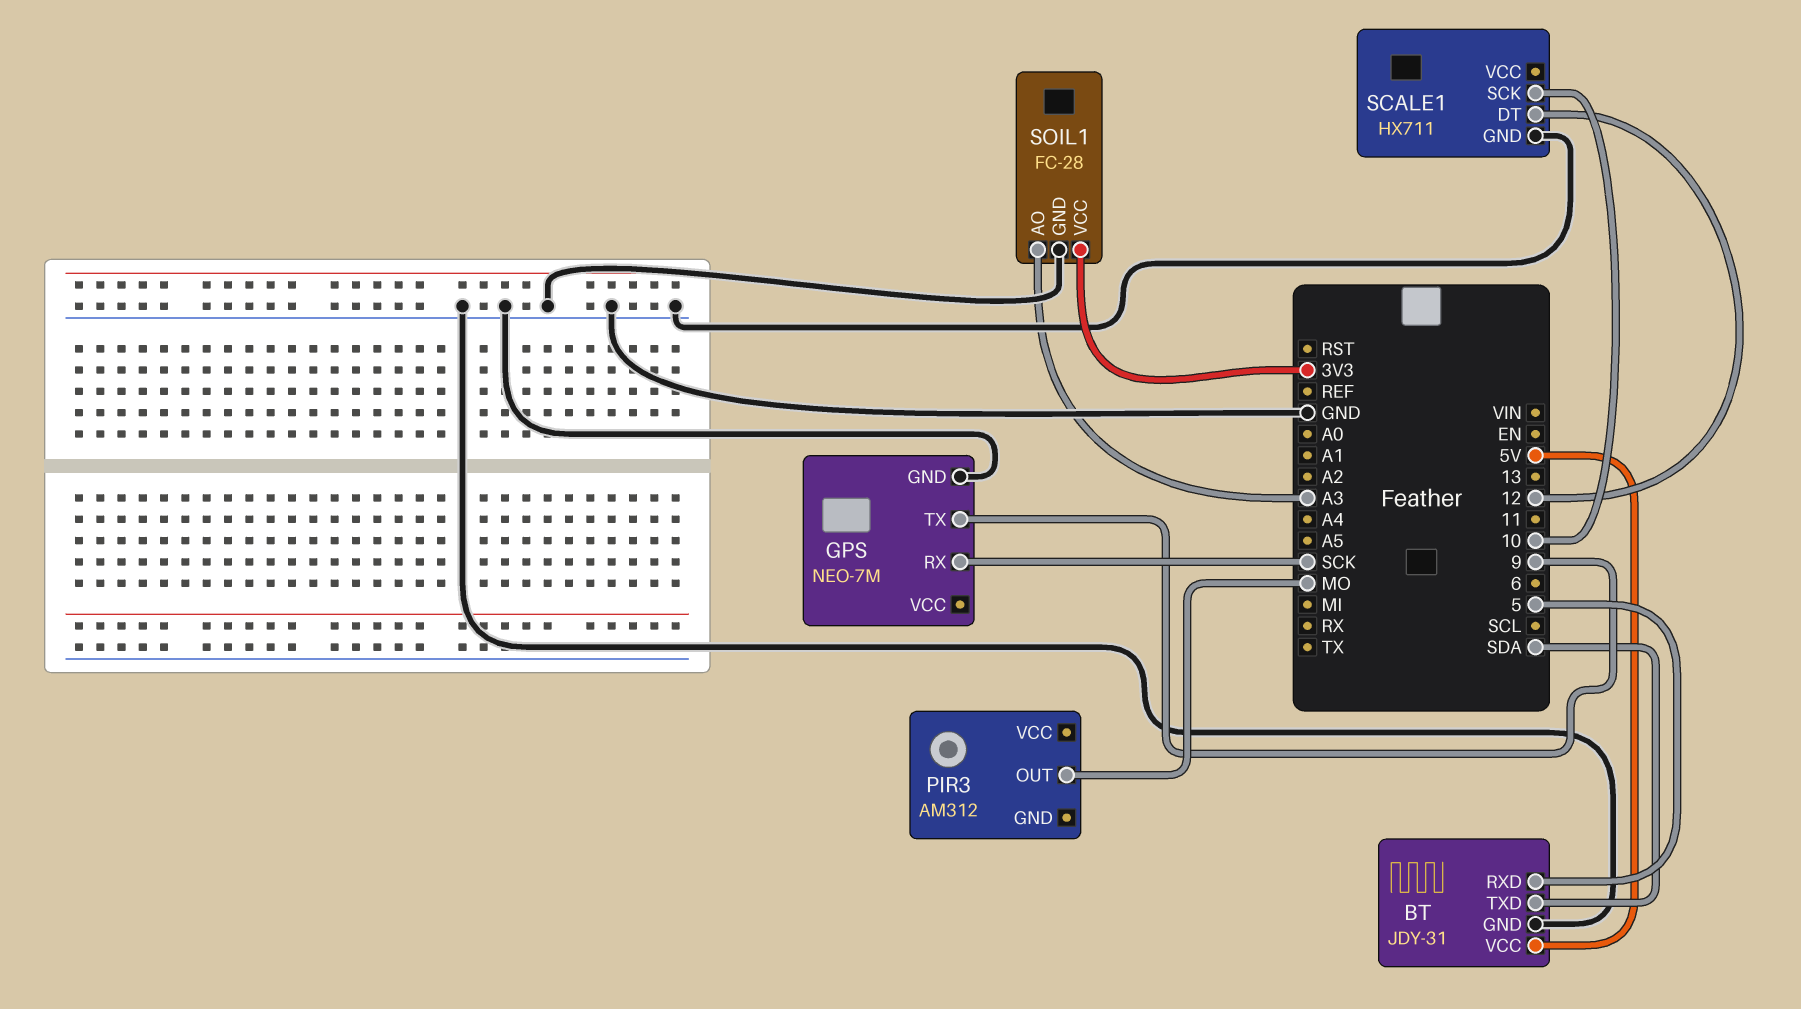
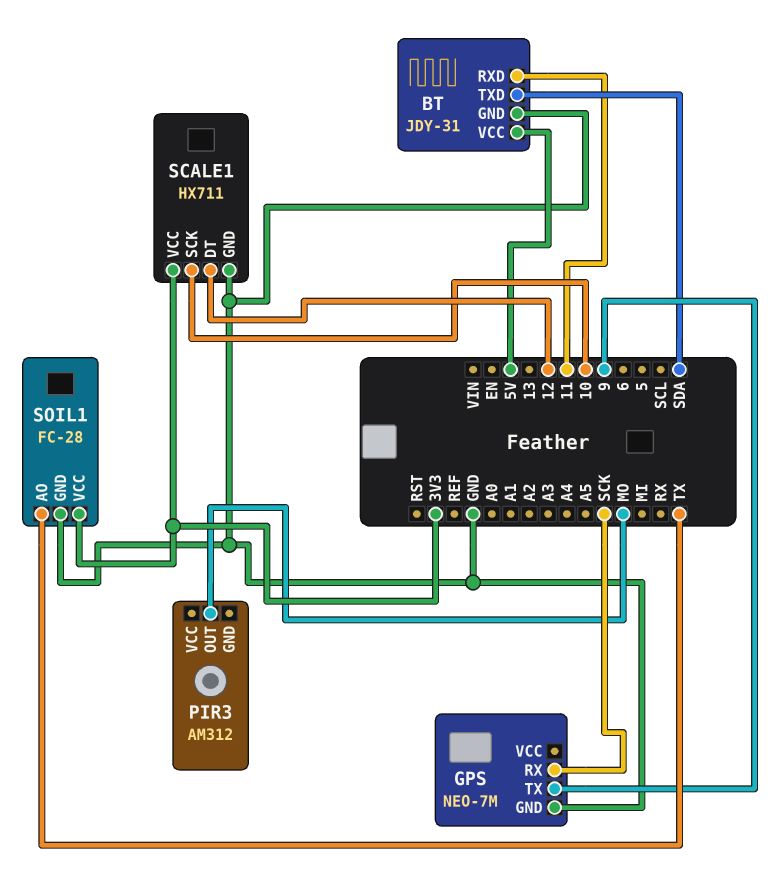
BT pin RXD: 5 -> 11
SCALE1 pin VCC: none -> 3V3
SOIL1 pin AO: A3 -> TX

